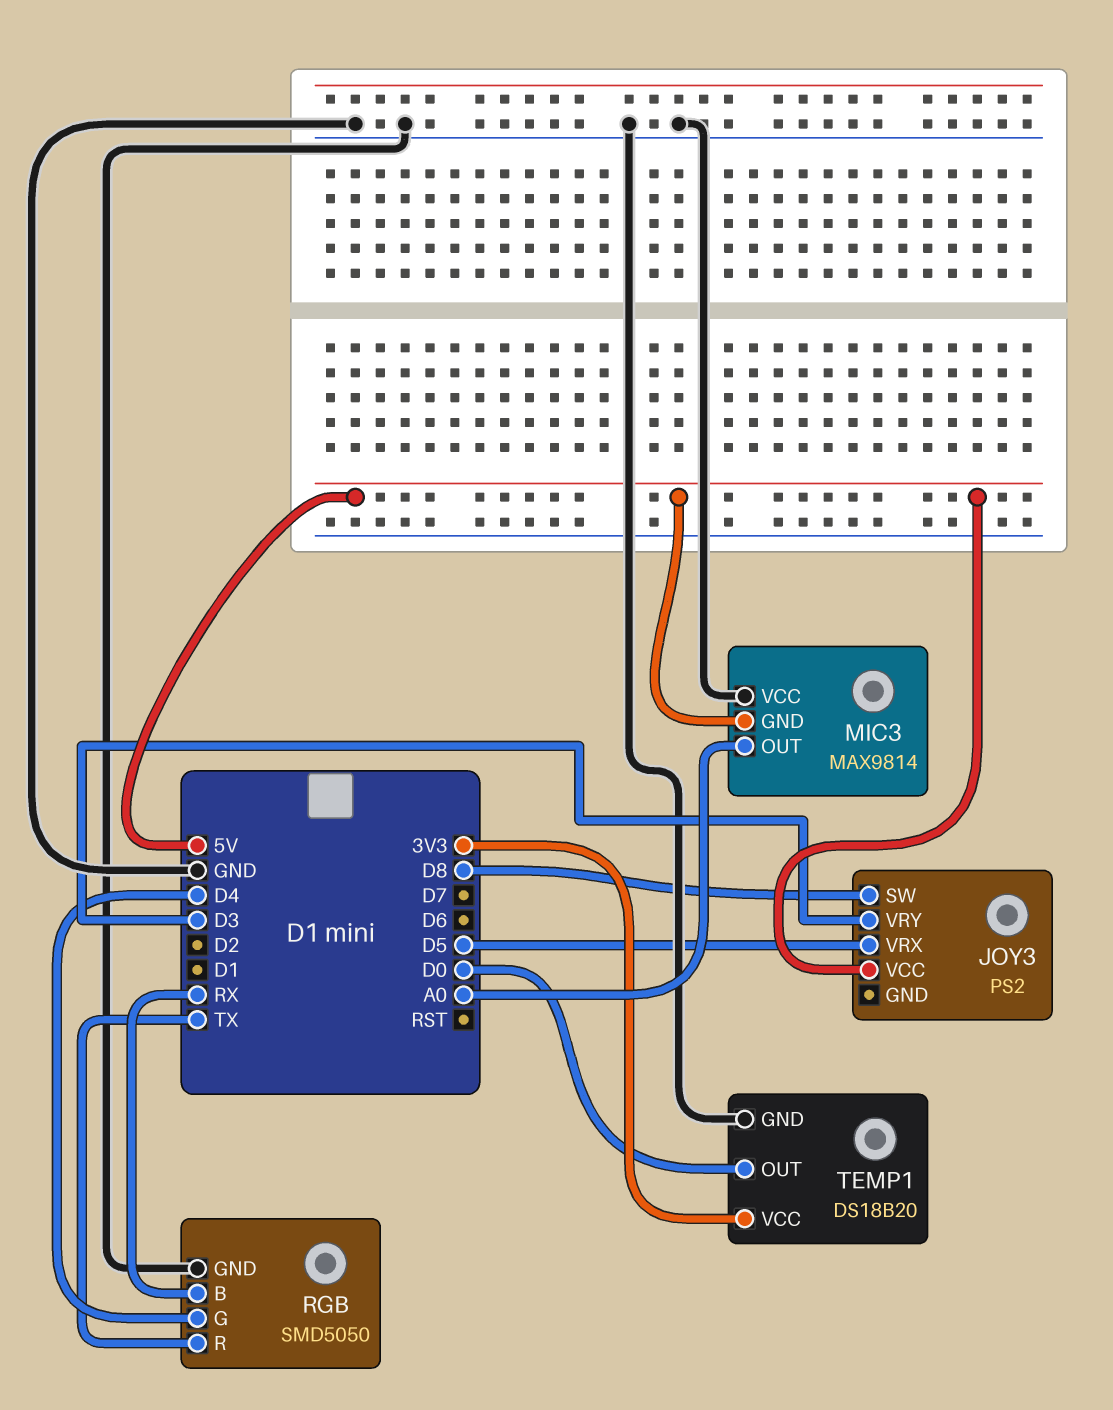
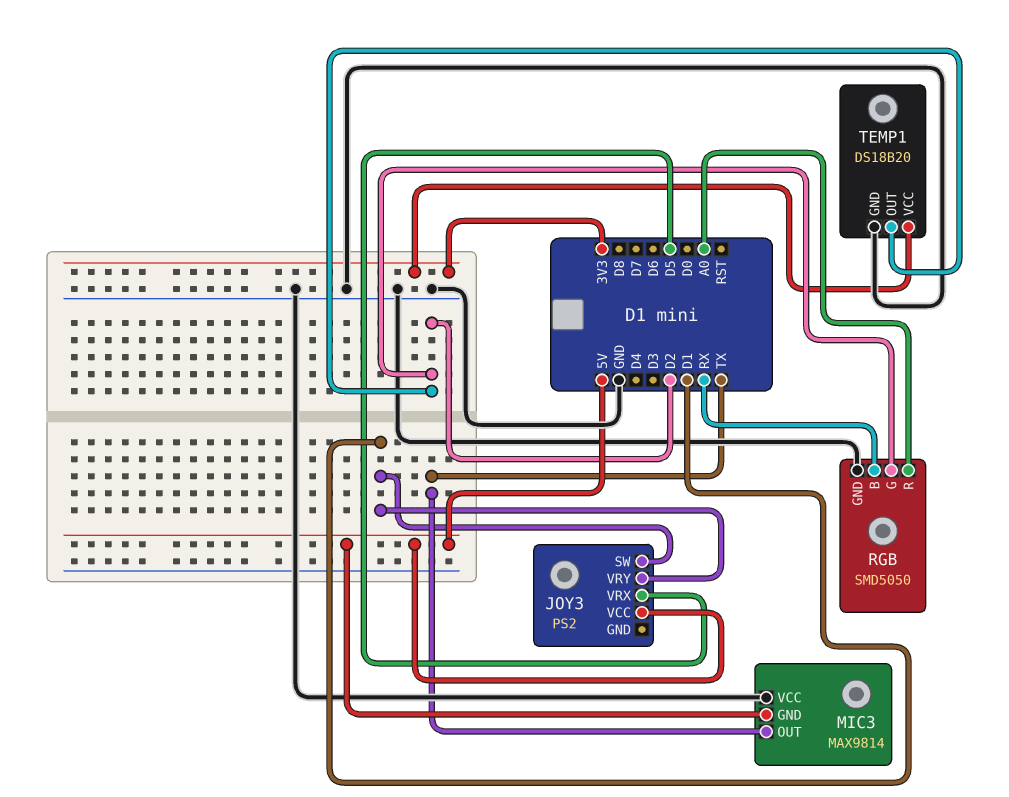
JOY3 pin SW: D8 -> D1
JOY3 pin VRY: D3 -> D1
MIC3 pin OUT: A0 -> TX
RGB pin G: D4 -> D2
RGB pin R: TX -> A0
TEMP1 pin OUT: D0 -> D2

